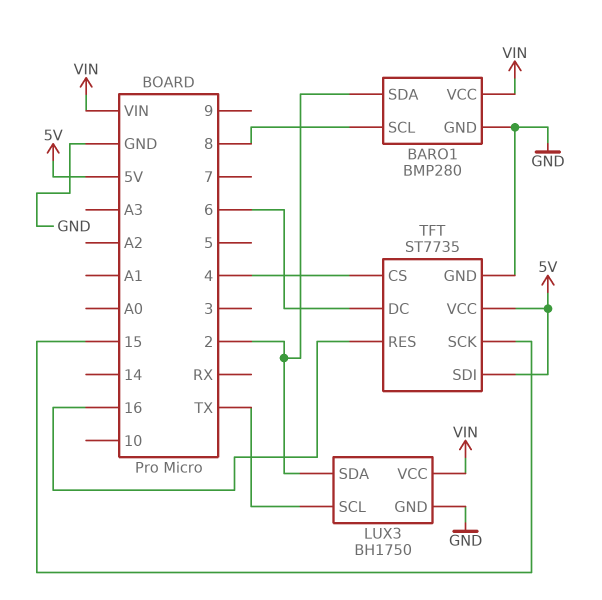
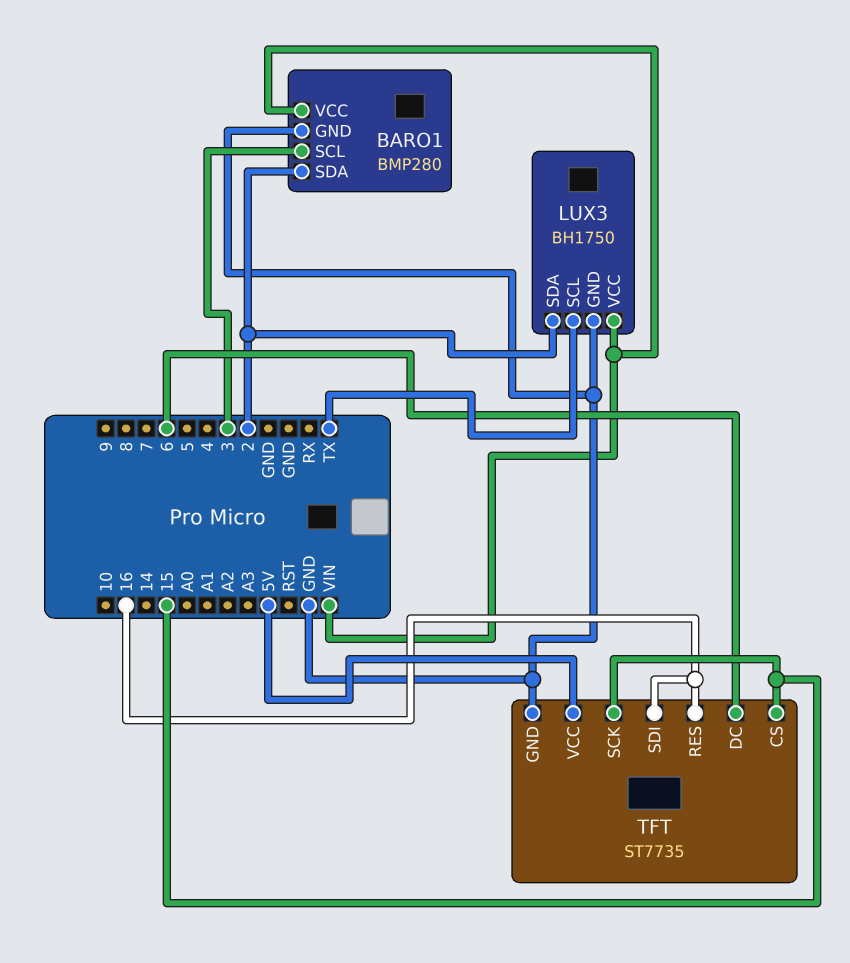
BARO1 pin SCL: 8 -> 3
TFT pin CS: 4 -> 15
TFT pin SDI: 5V -> 16

